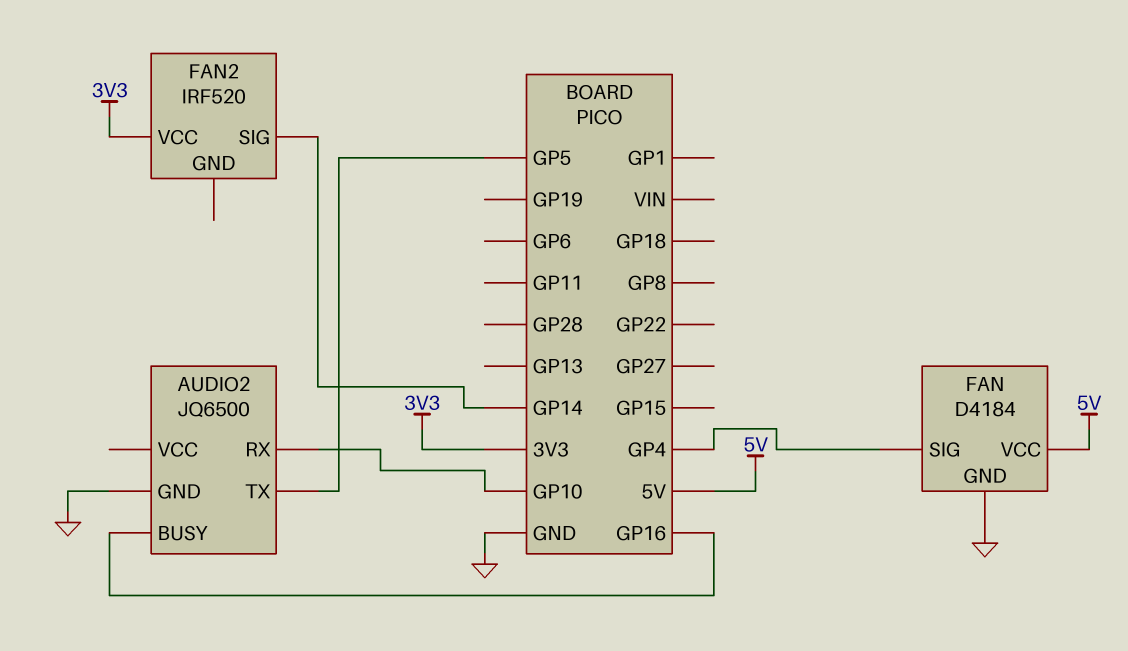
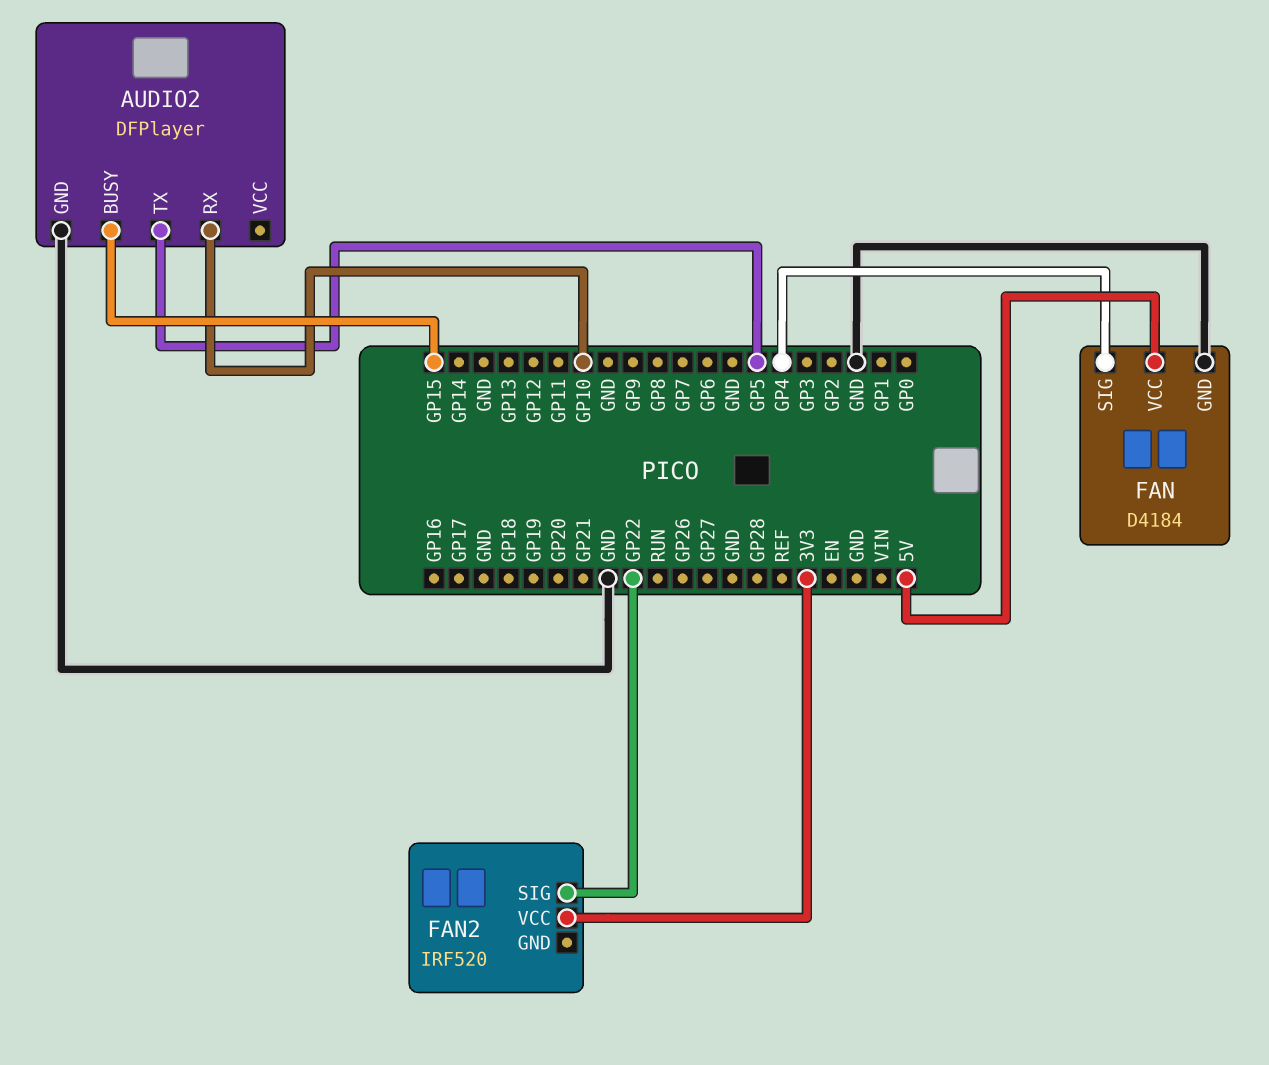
AUDIO2: JQ6500 -> DFPlayer
AUDIO2 pin BUSY: GP16 -> GP15
FAN2 pin SIG: GP14 -> GP22

